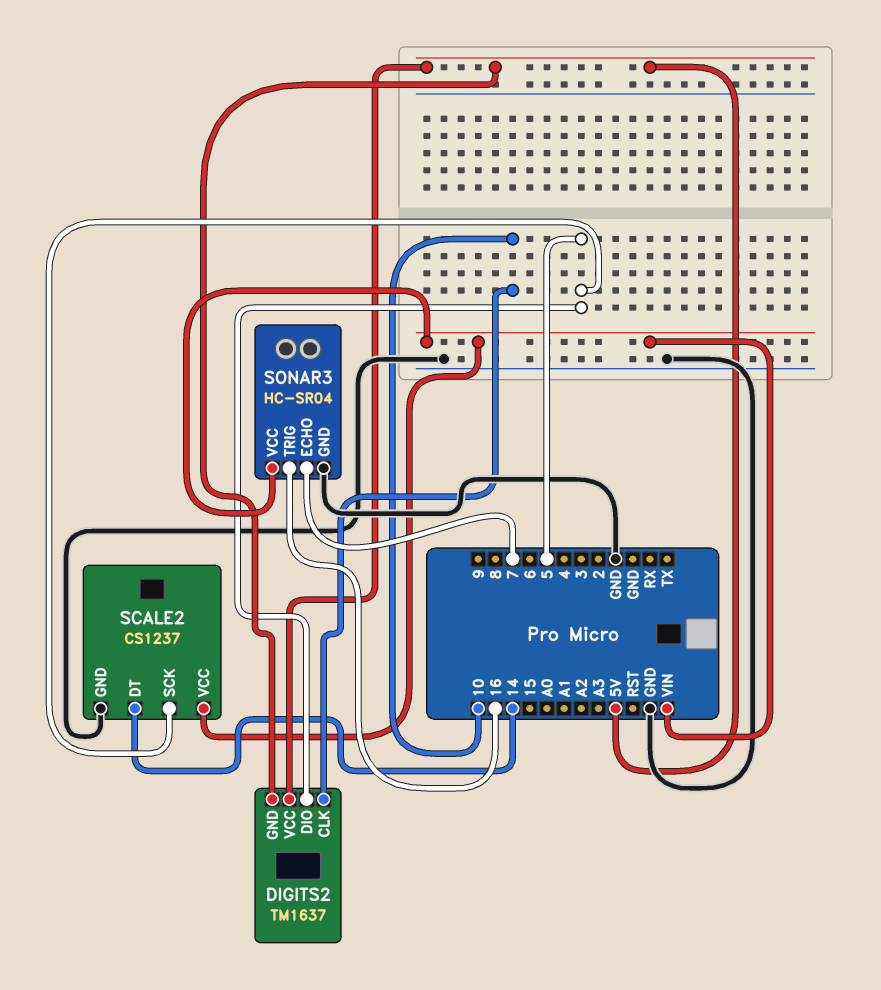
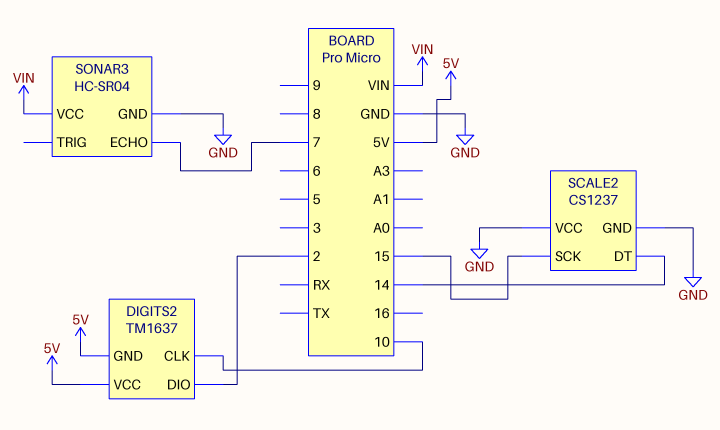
DIGITS2 pin DIO: 5 -> 2
SCALE2 pin SCK: 5 -> 15
SCALE2 pin VCC: VIN -> GND
SONAR3 pin TRIG: 16 -> none

